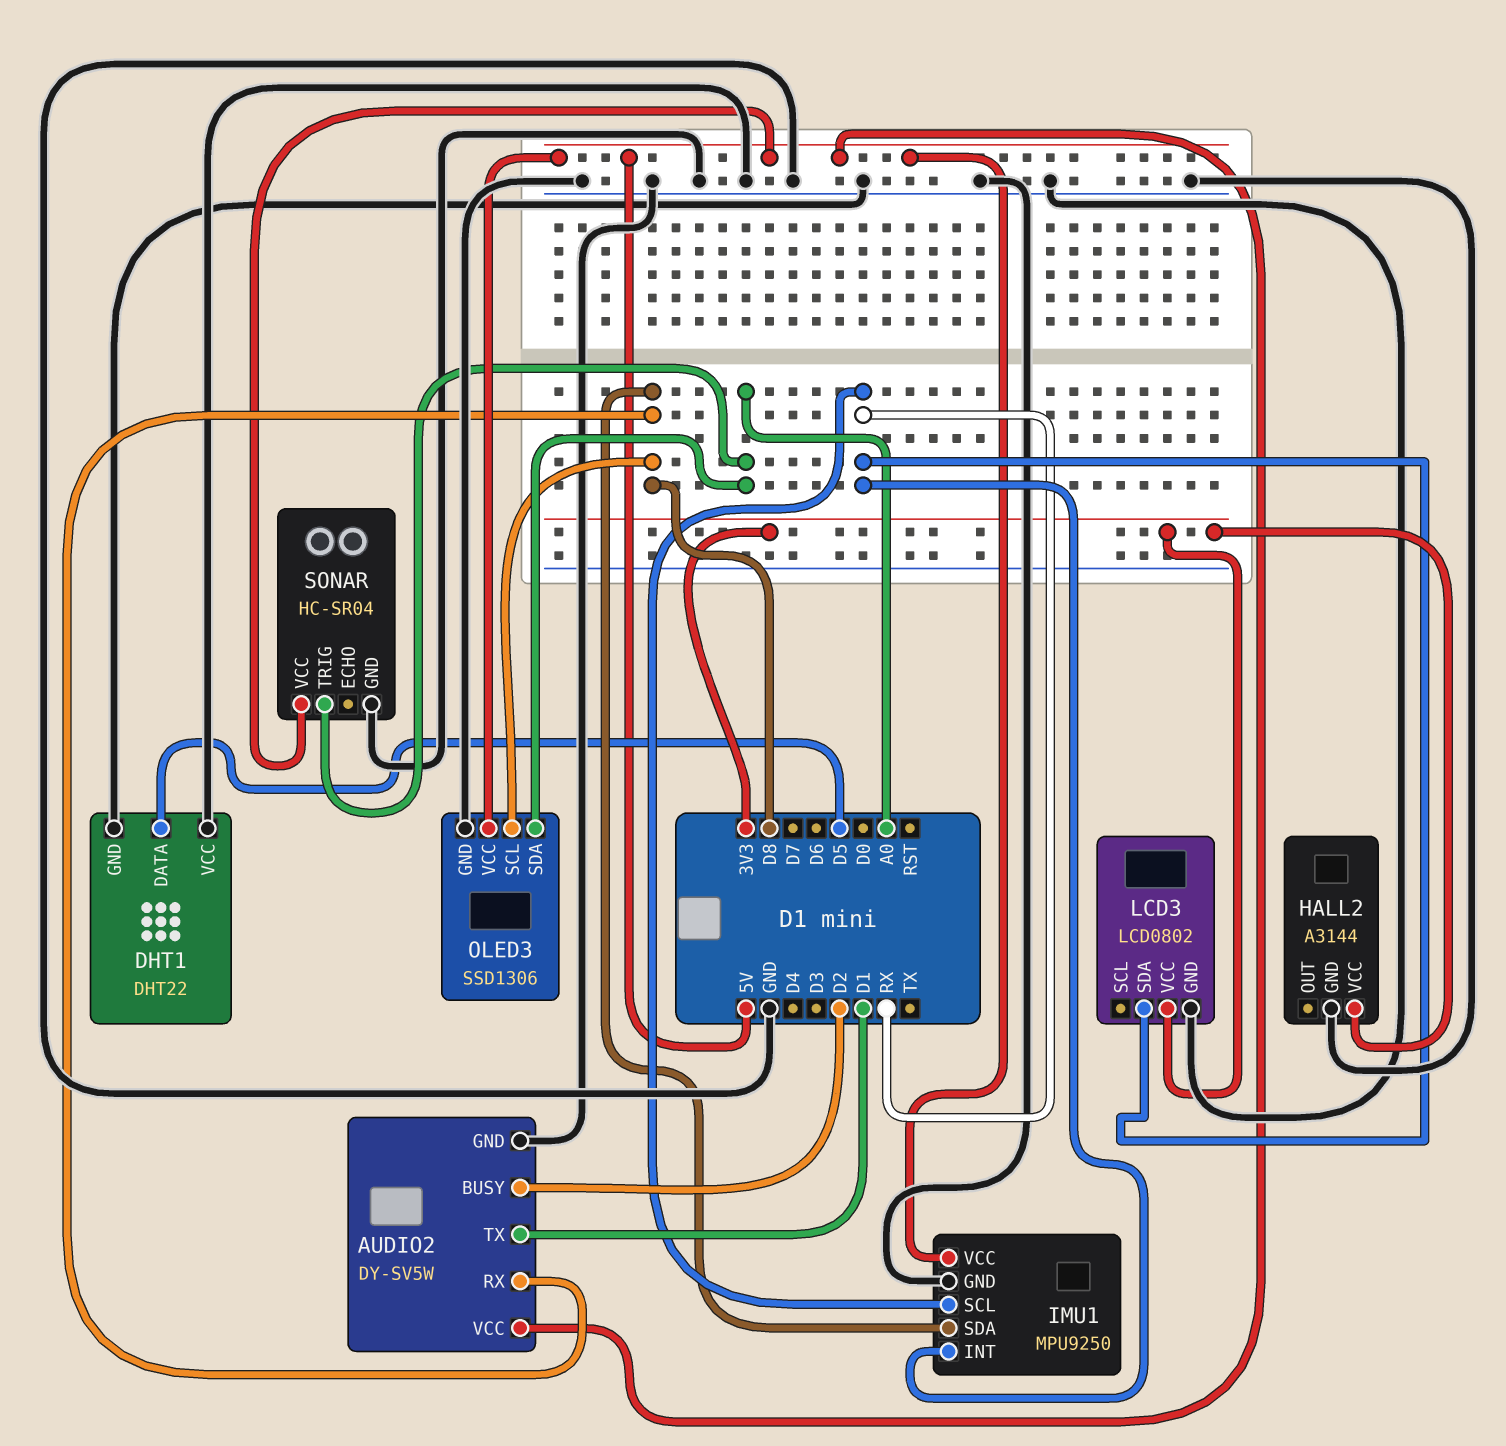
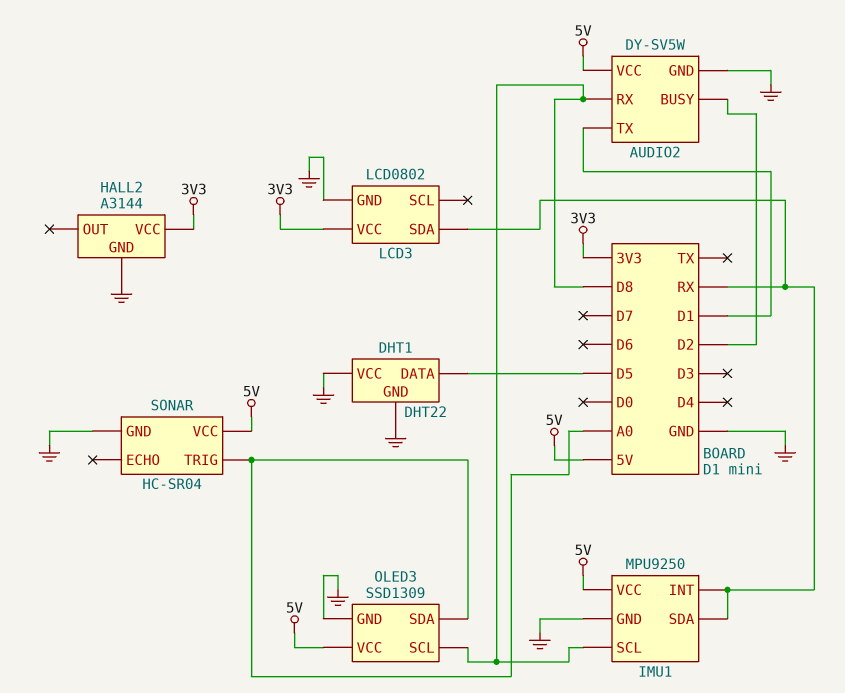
IMU1 pin SCL: RX -> D8
IMU1 pin SDA: D8 -> RX
OLED3: SSD1306 -> SSD1309

